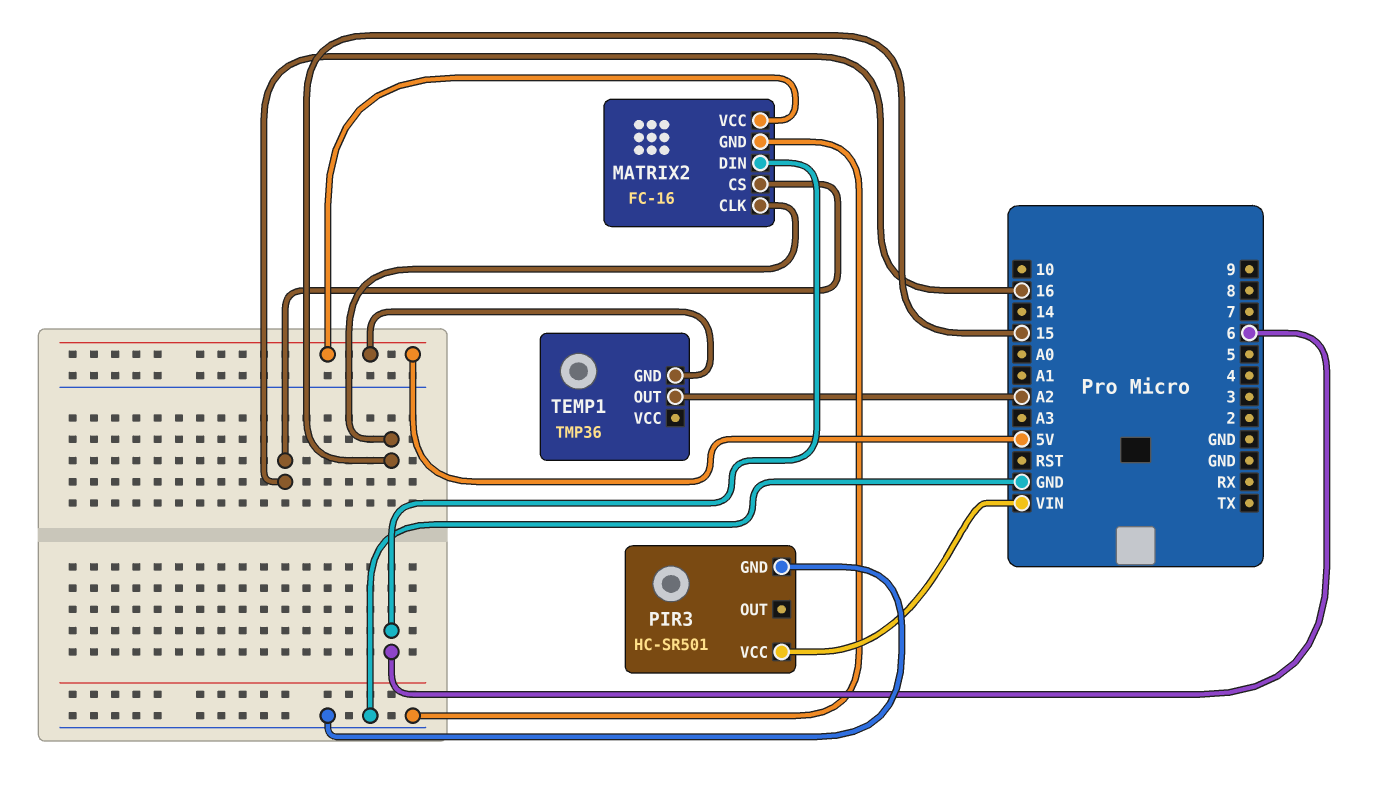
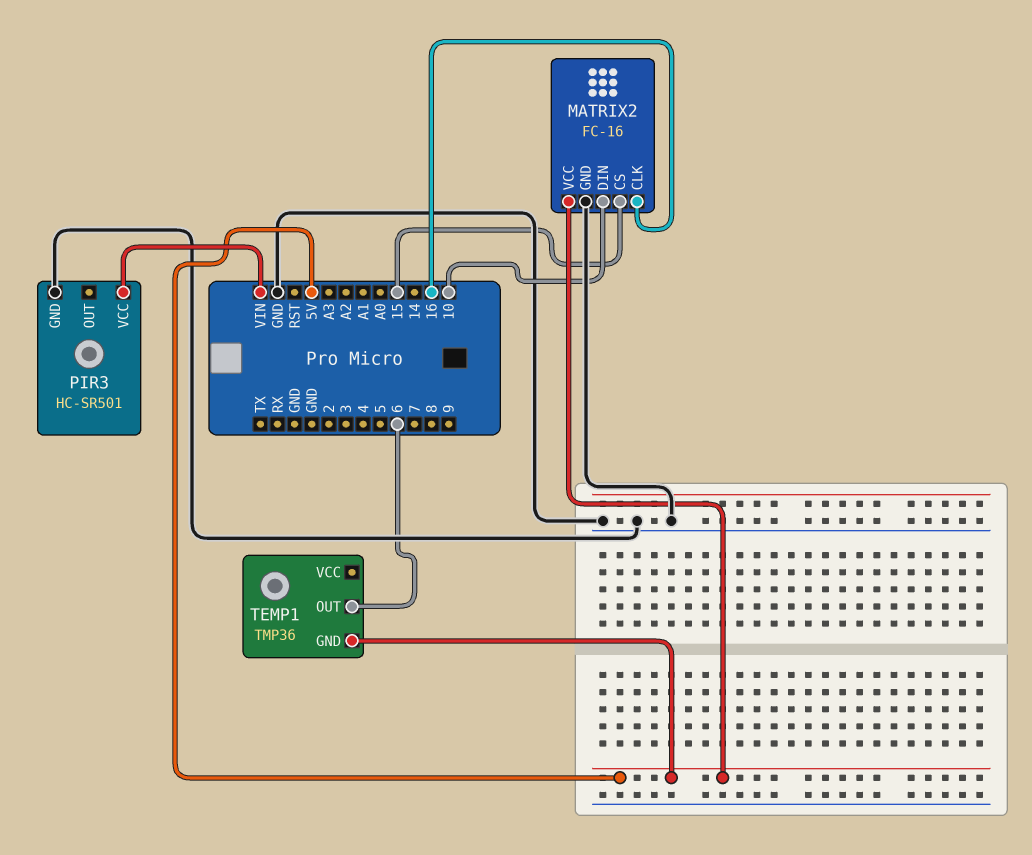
MATRIX2 pin CLK: 15 -> 16
MATRIX2 pin CS: 16 -> 15
MATRIX2 pin DIN: 6 -> 10
TEMP1 pin OUT: A2 -> 6

